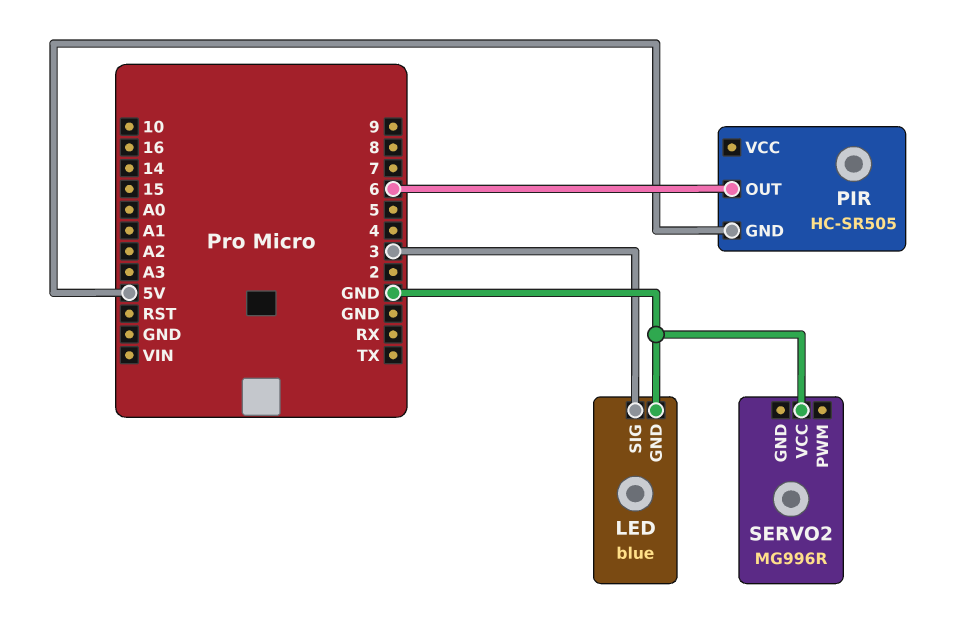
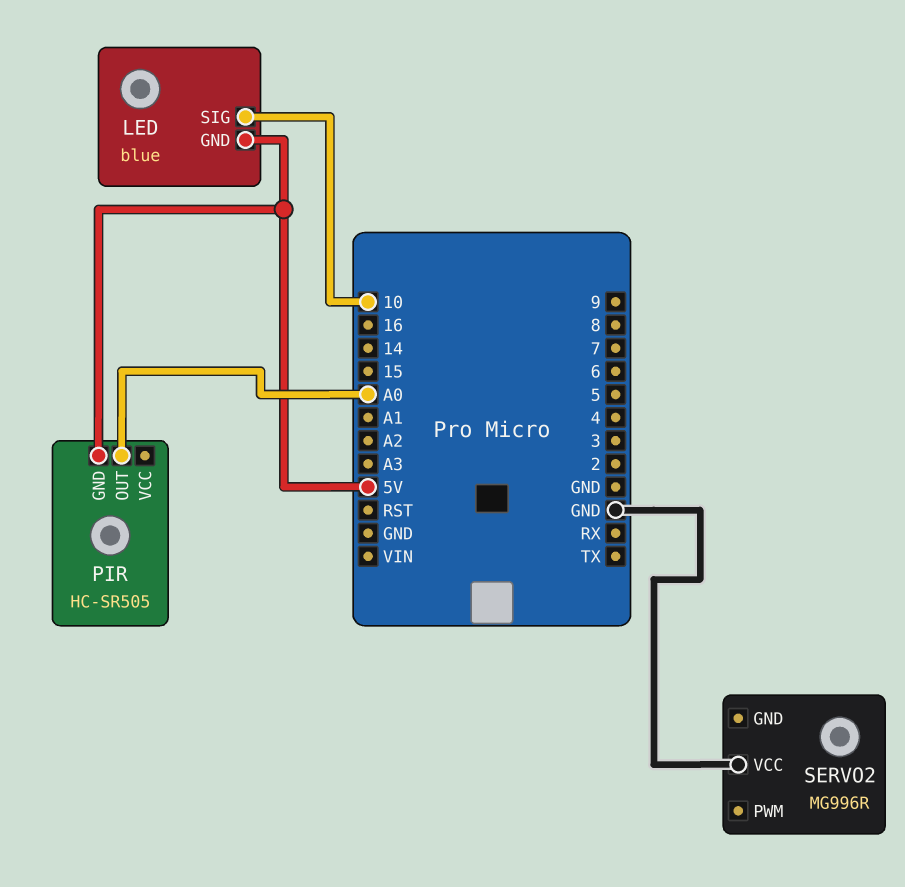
LED pin GND: GND -> 5V
LED pin SIG: 3 -> 10
PIR pin OUT: 6 -> A0

